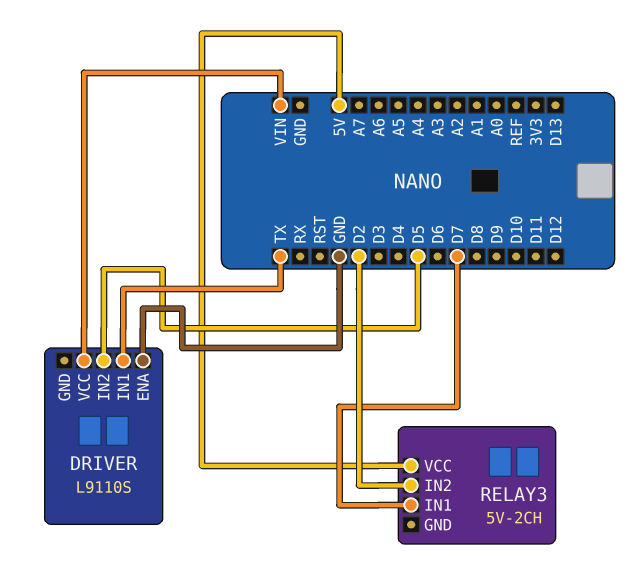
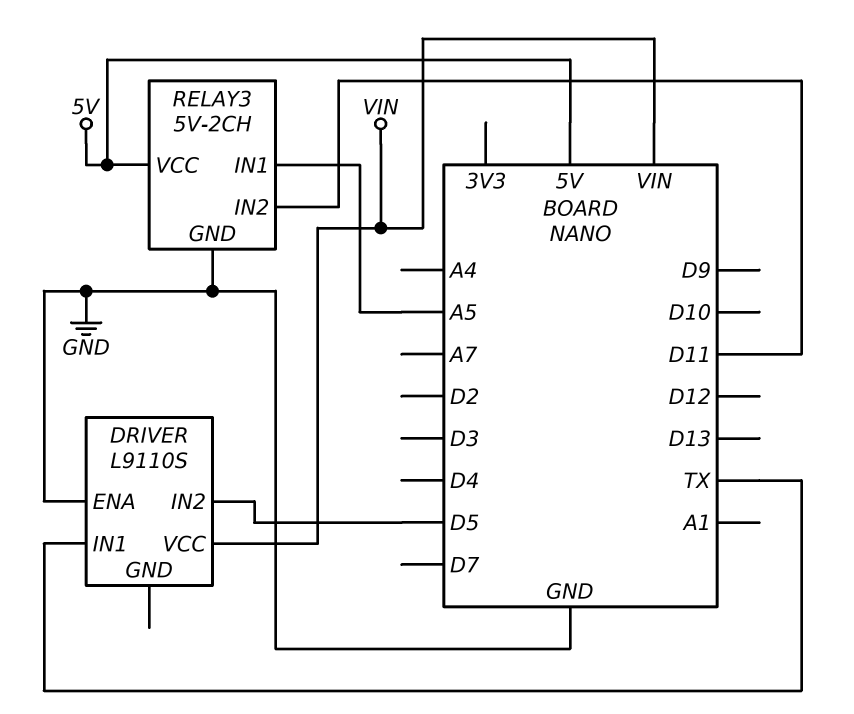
RELAY3 pin GND: none -> GND
RELAY3 pin IN1: D7 -> A5
RELAY3 pin IN2: D2 -> D11

